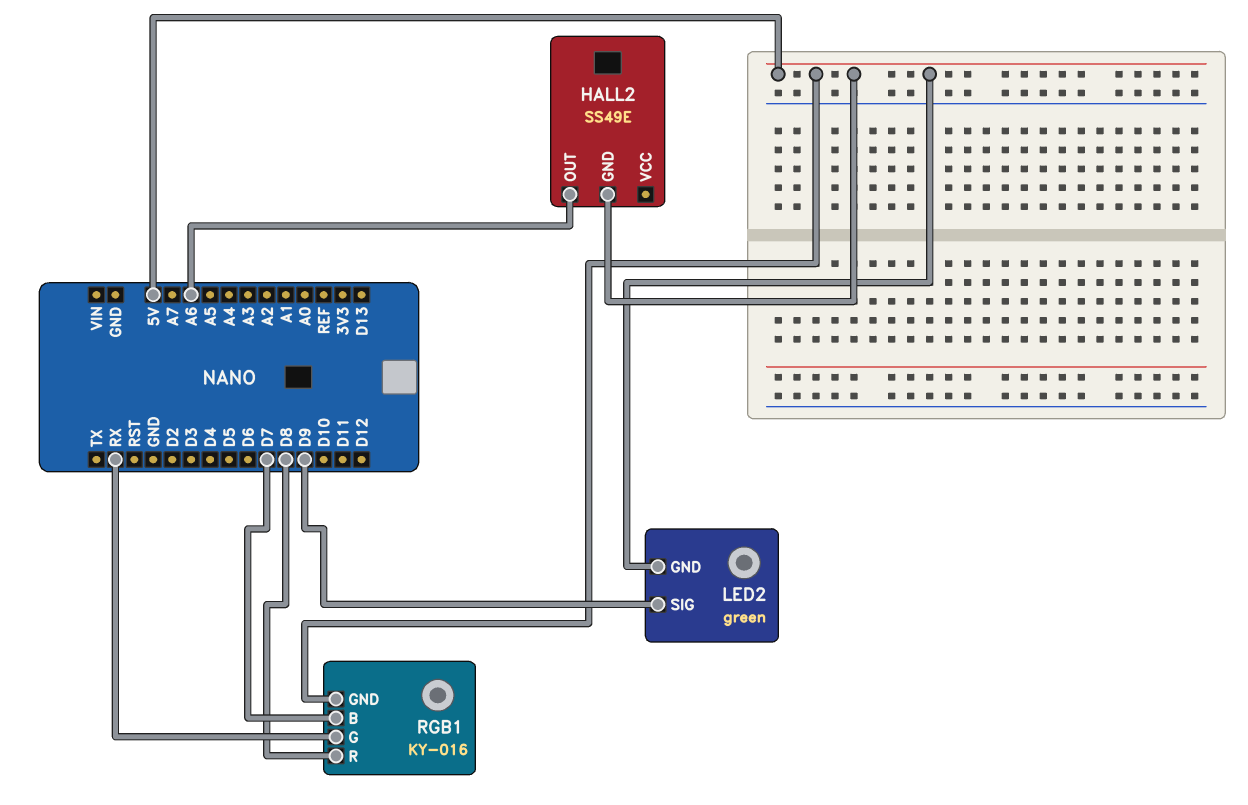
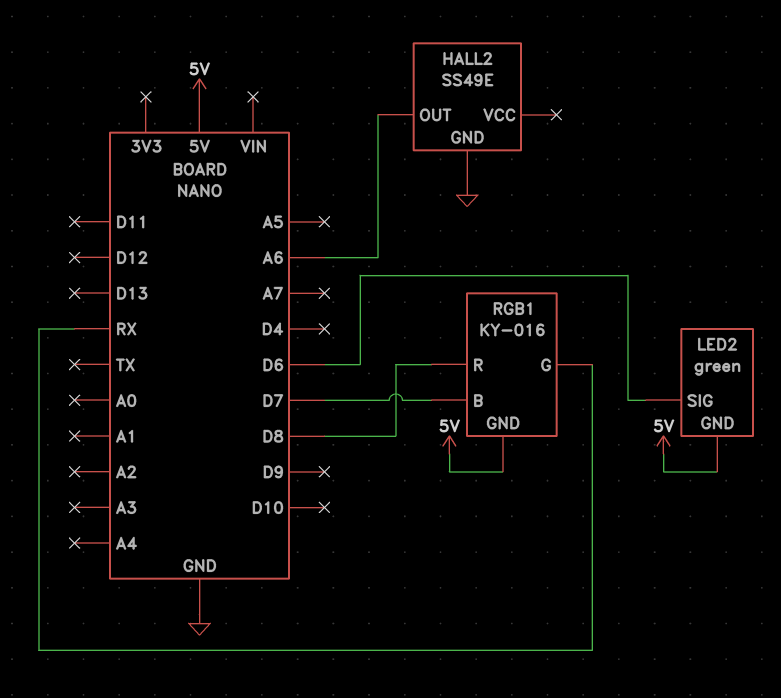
HALL2 pin GND: 5V -> GND
LED2 pin SIG: D9 -> D6

